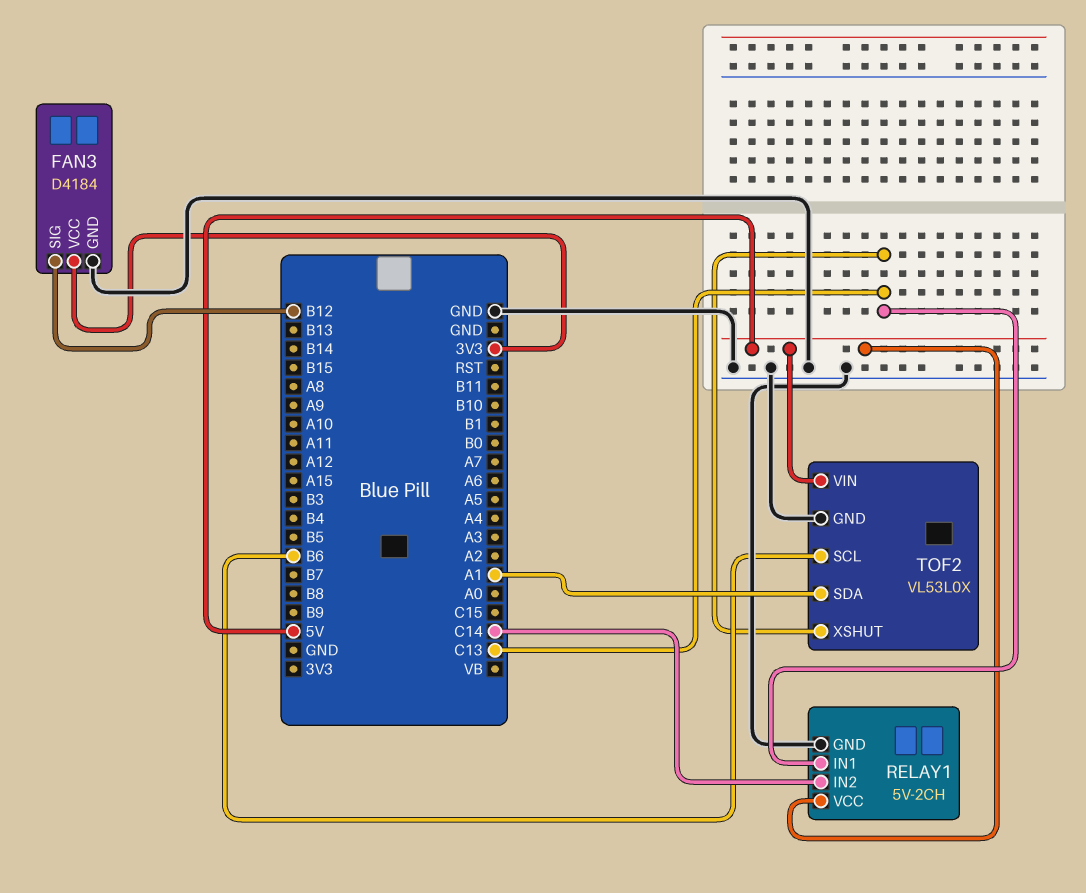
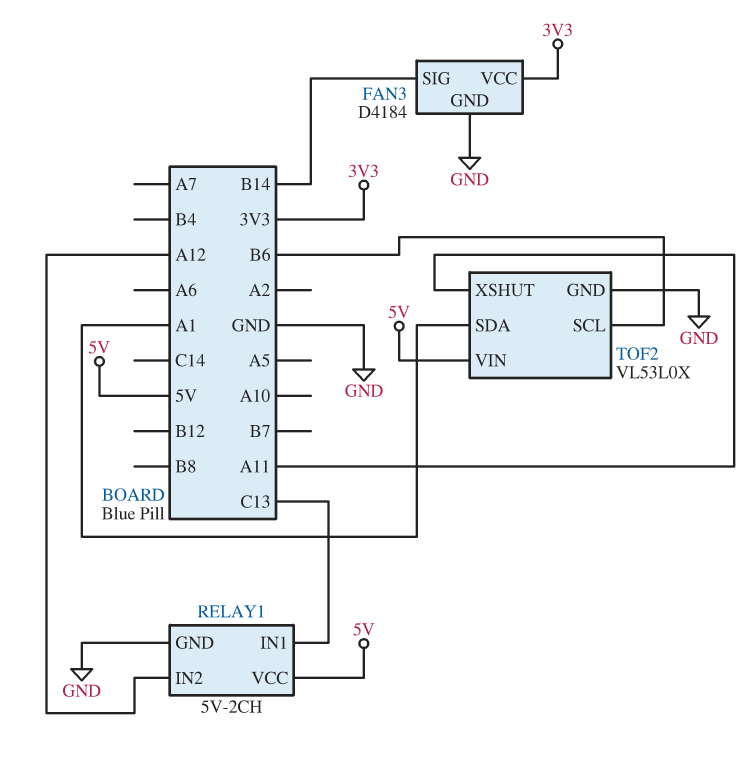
FAN3 pin SIG: B12 -> B14
RELAY1 pin IN2: C14 -> A12
TOF2 pin XSHUT: C13 -> A11

